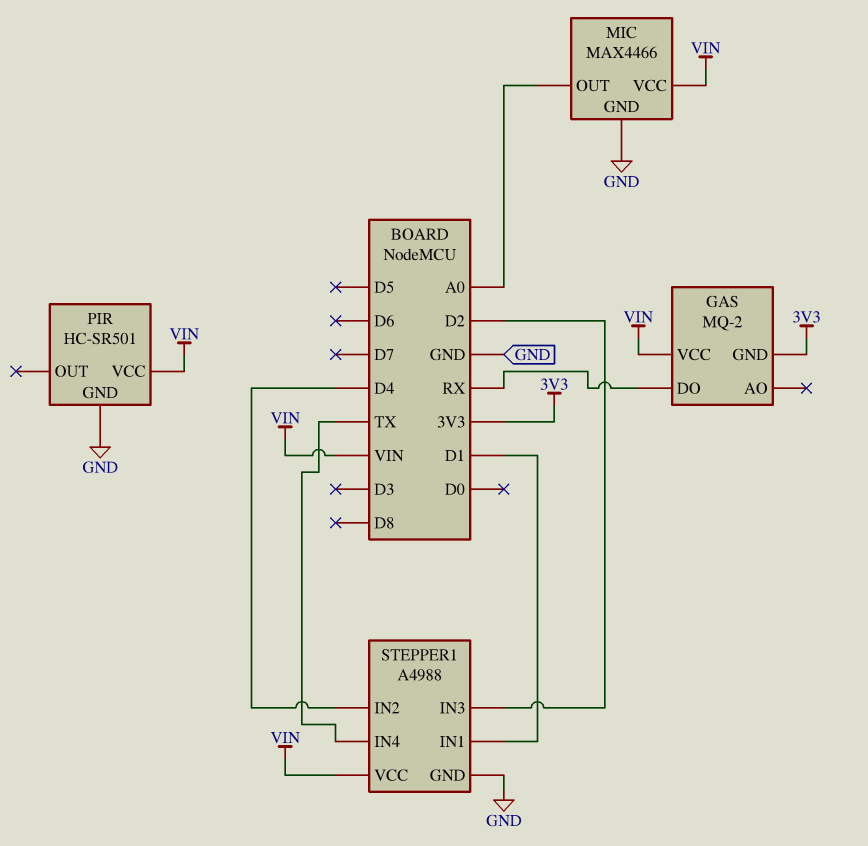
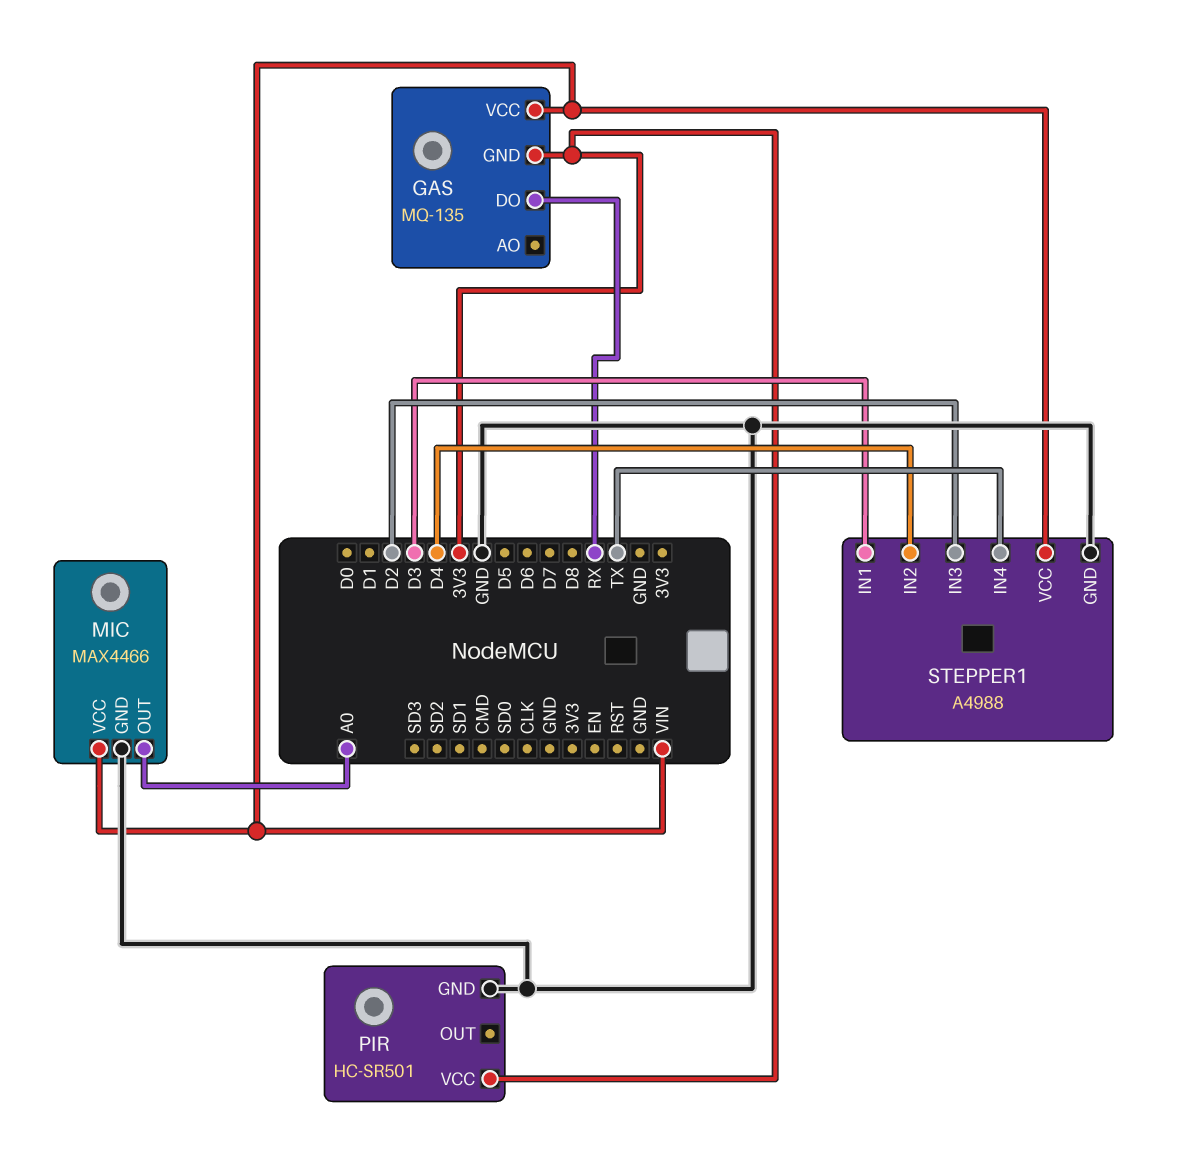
GAS: MQ-2 -> MQ-135
PIR pin VCC: VIN -> 3V3
STEPPER1 pin IN1: D1 -> D3

